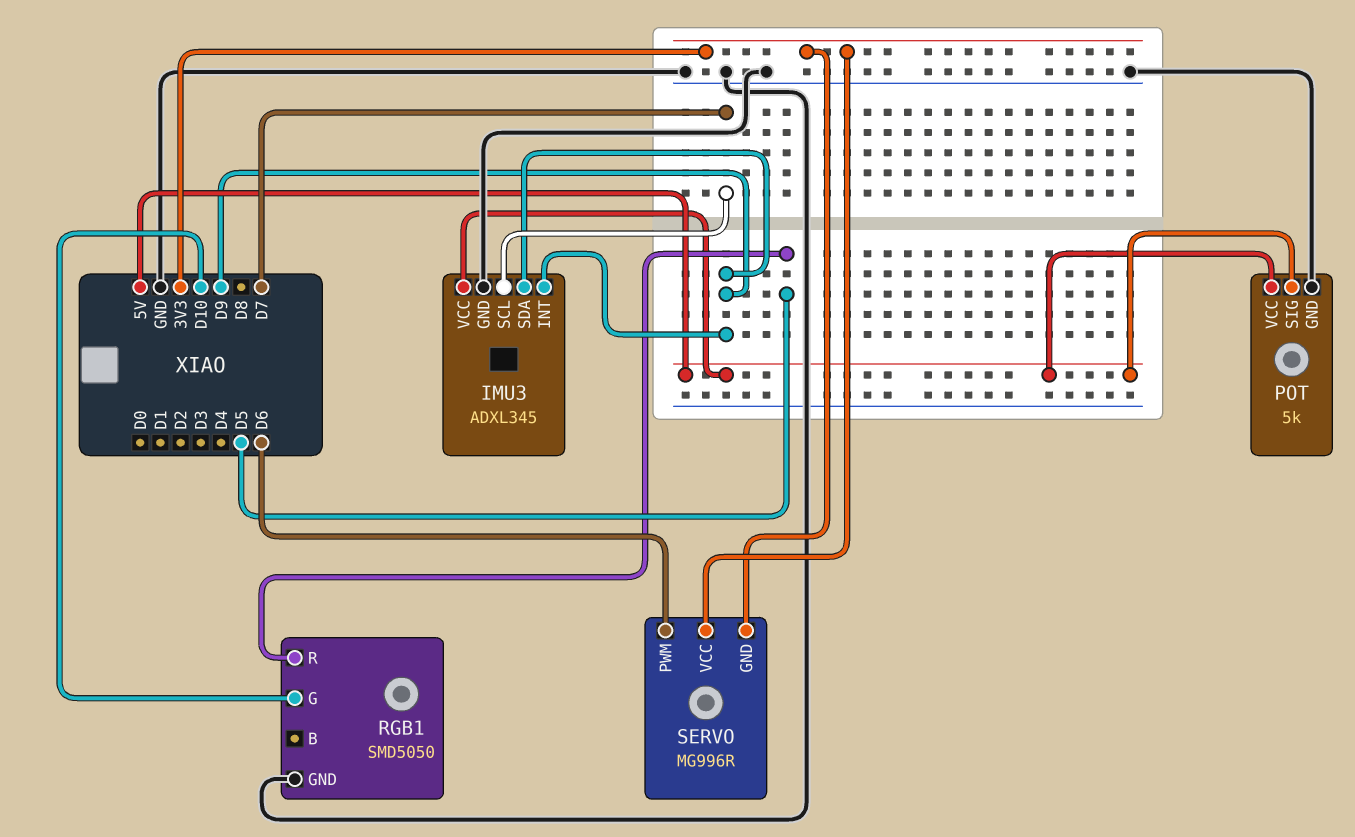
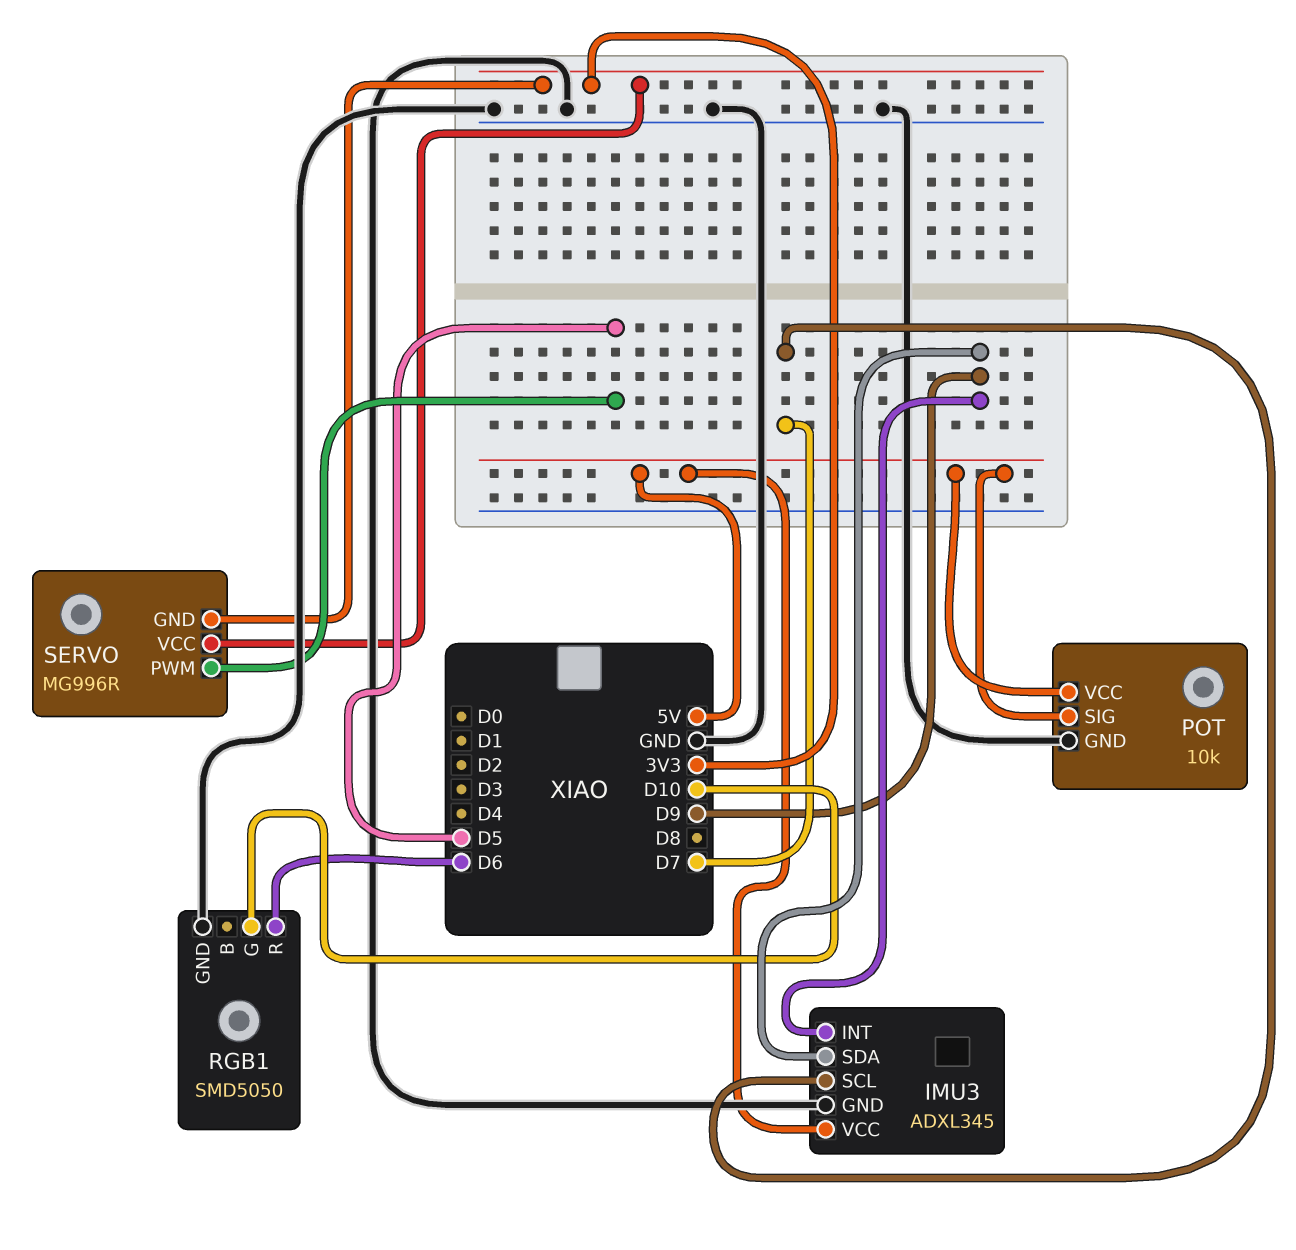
POT: 5k -> 10k
RGB1 pin R: D5 -> D6
SERVO pin PWM: D6 -> D5

